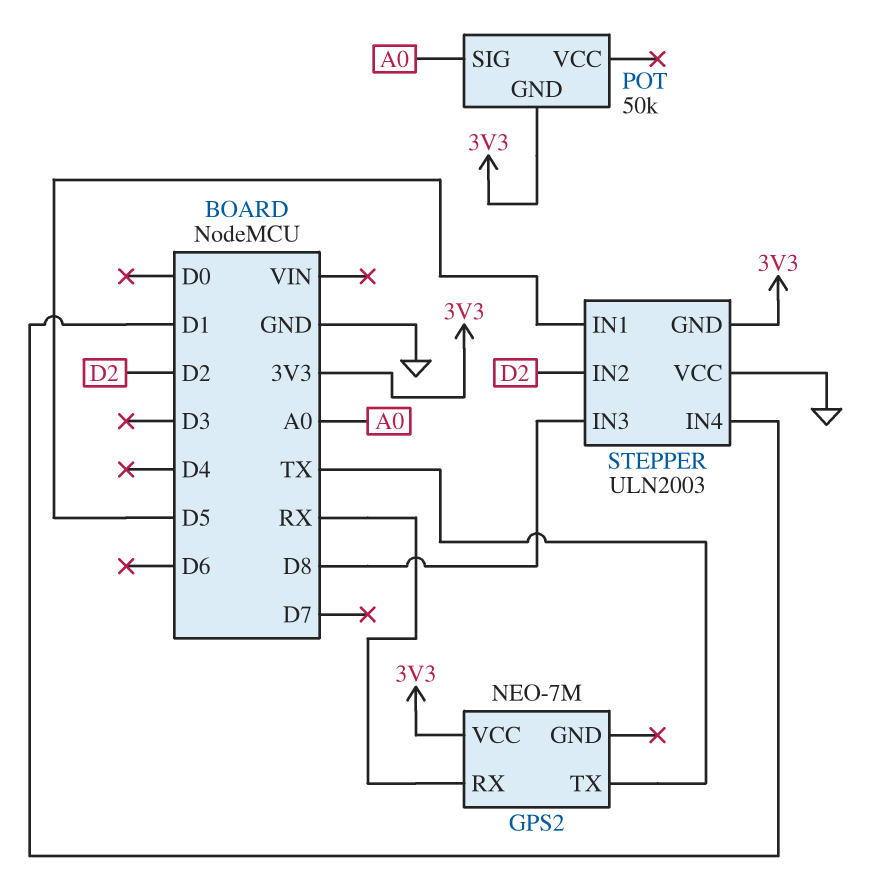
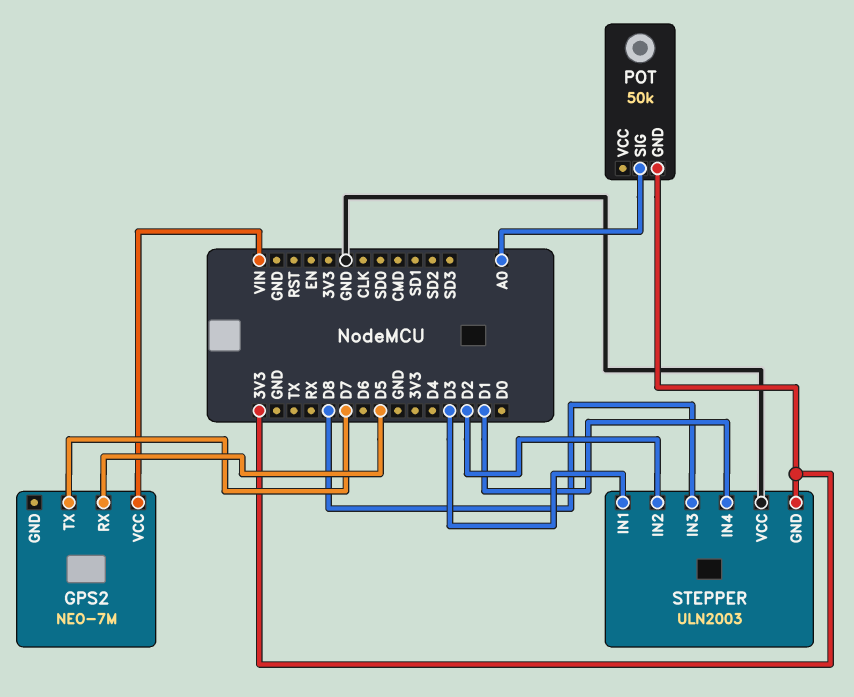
GPS2 pin RX: RX -> D5
GPS2 pin TX: TX -> D7
GPS2 pin VCC: 3V3 -> VIN
STEPPER pin IN1: D5 -> D3

